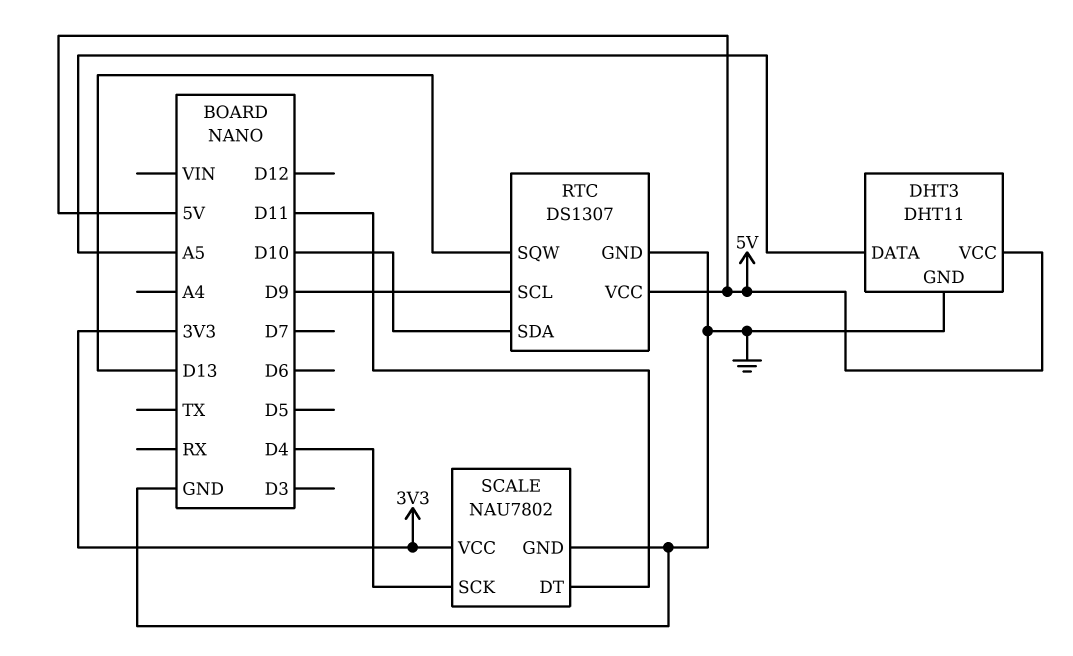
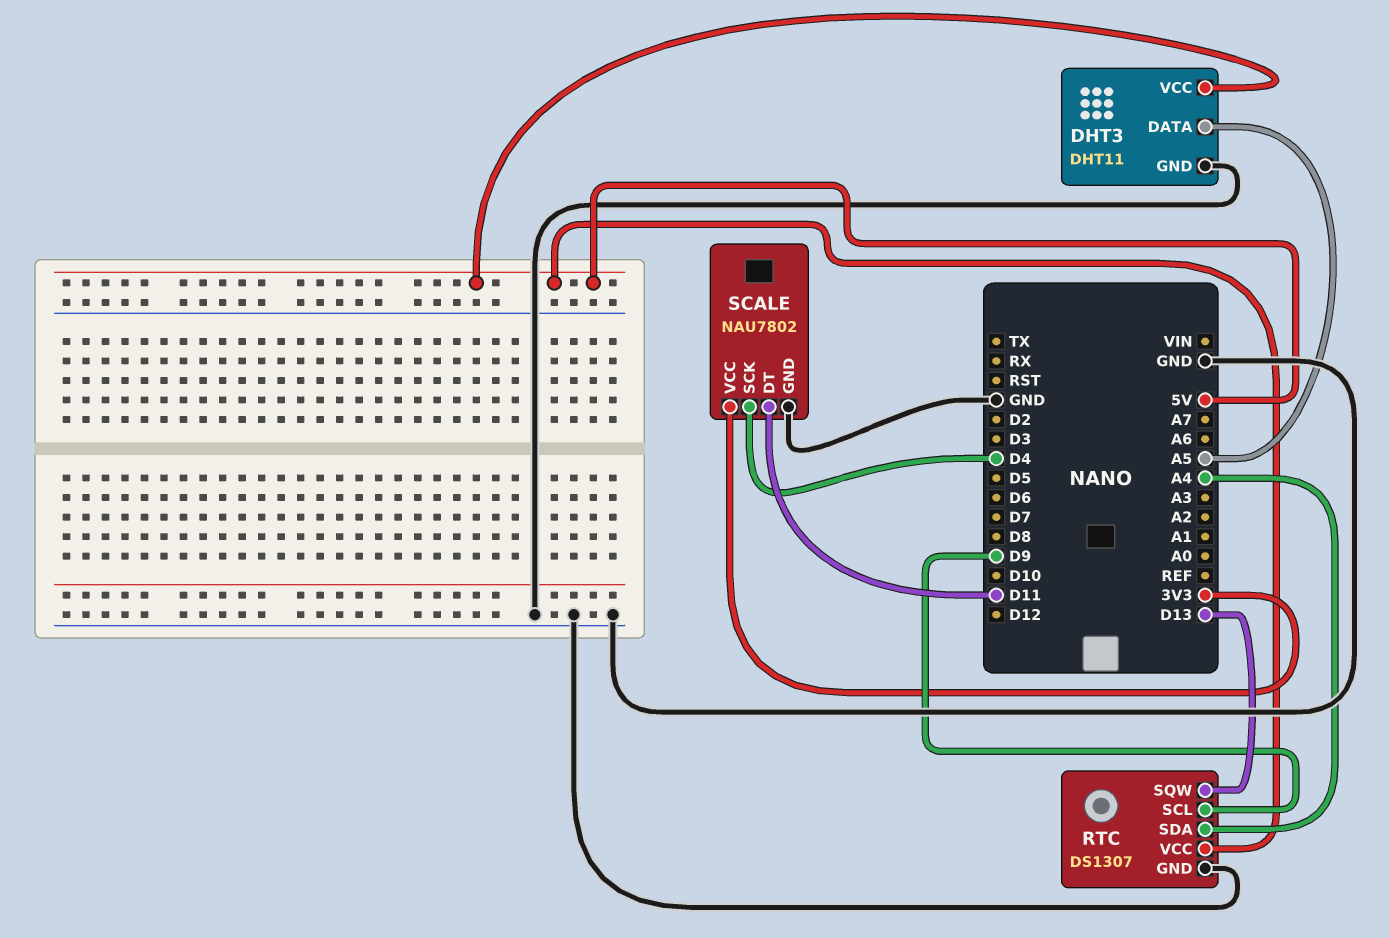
RTC pin SDA: D10 -> A4

